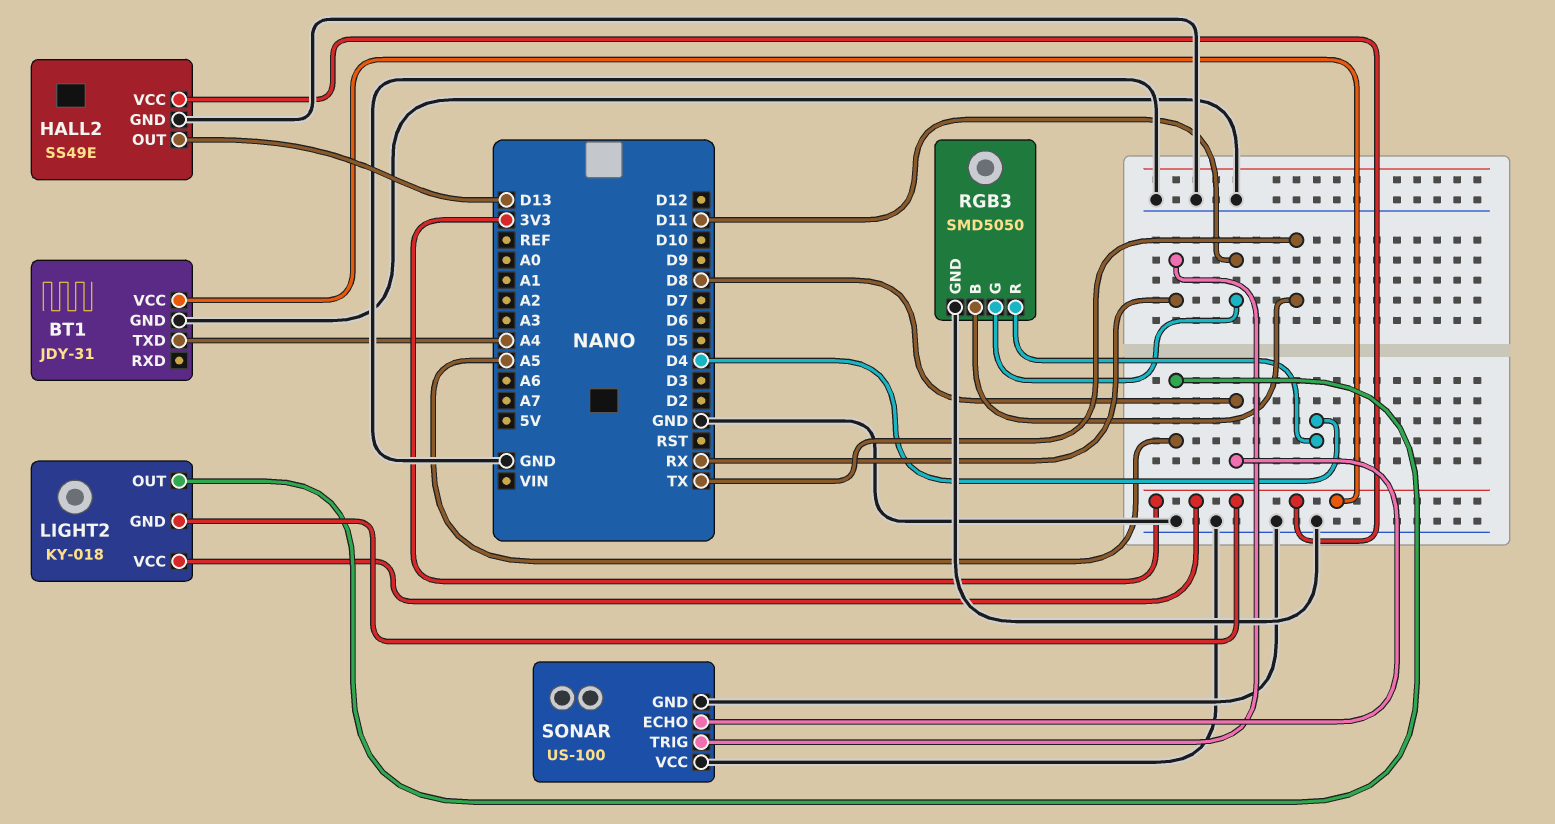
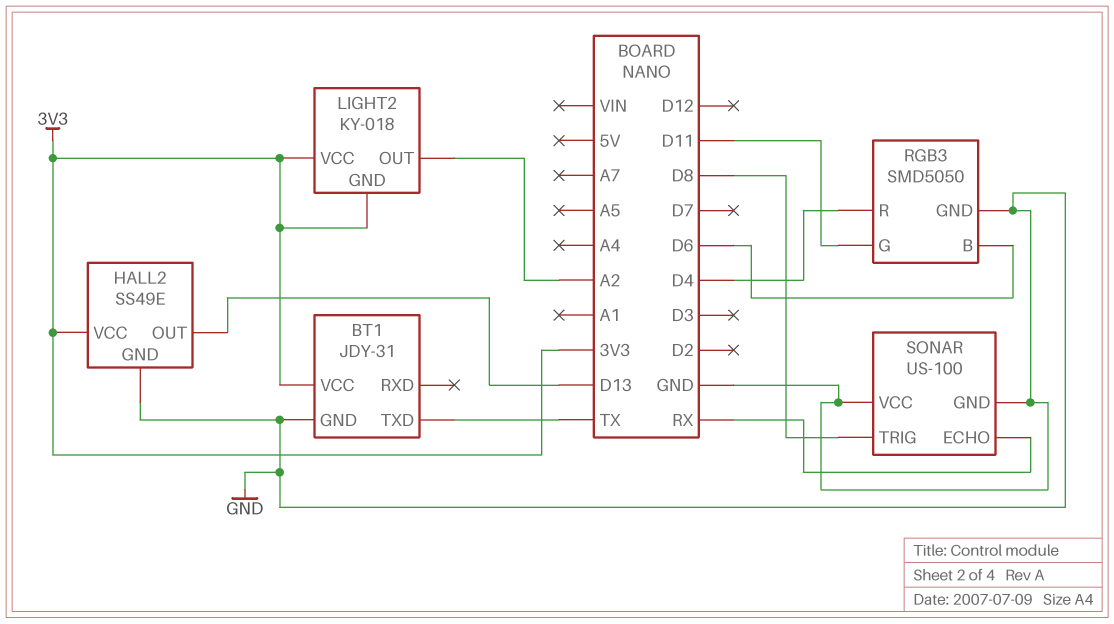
BT1 pin TXD: A4 -> TX
LIGHT2 pin OUT: A5 -> A2
RGB3 pin B: TX -> D6
SONAR pin ECHO: D8 -> RX
SONAR pin TRIG: RX -> D8

